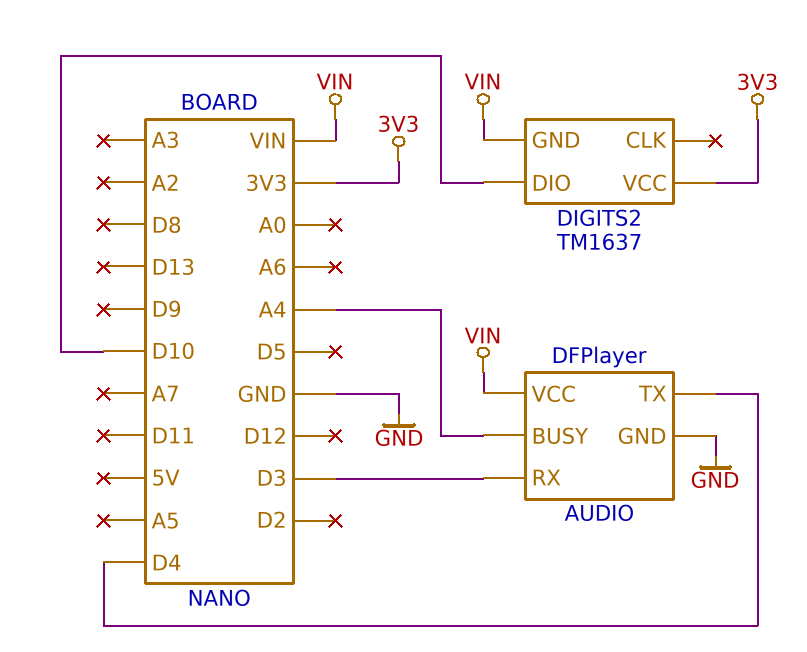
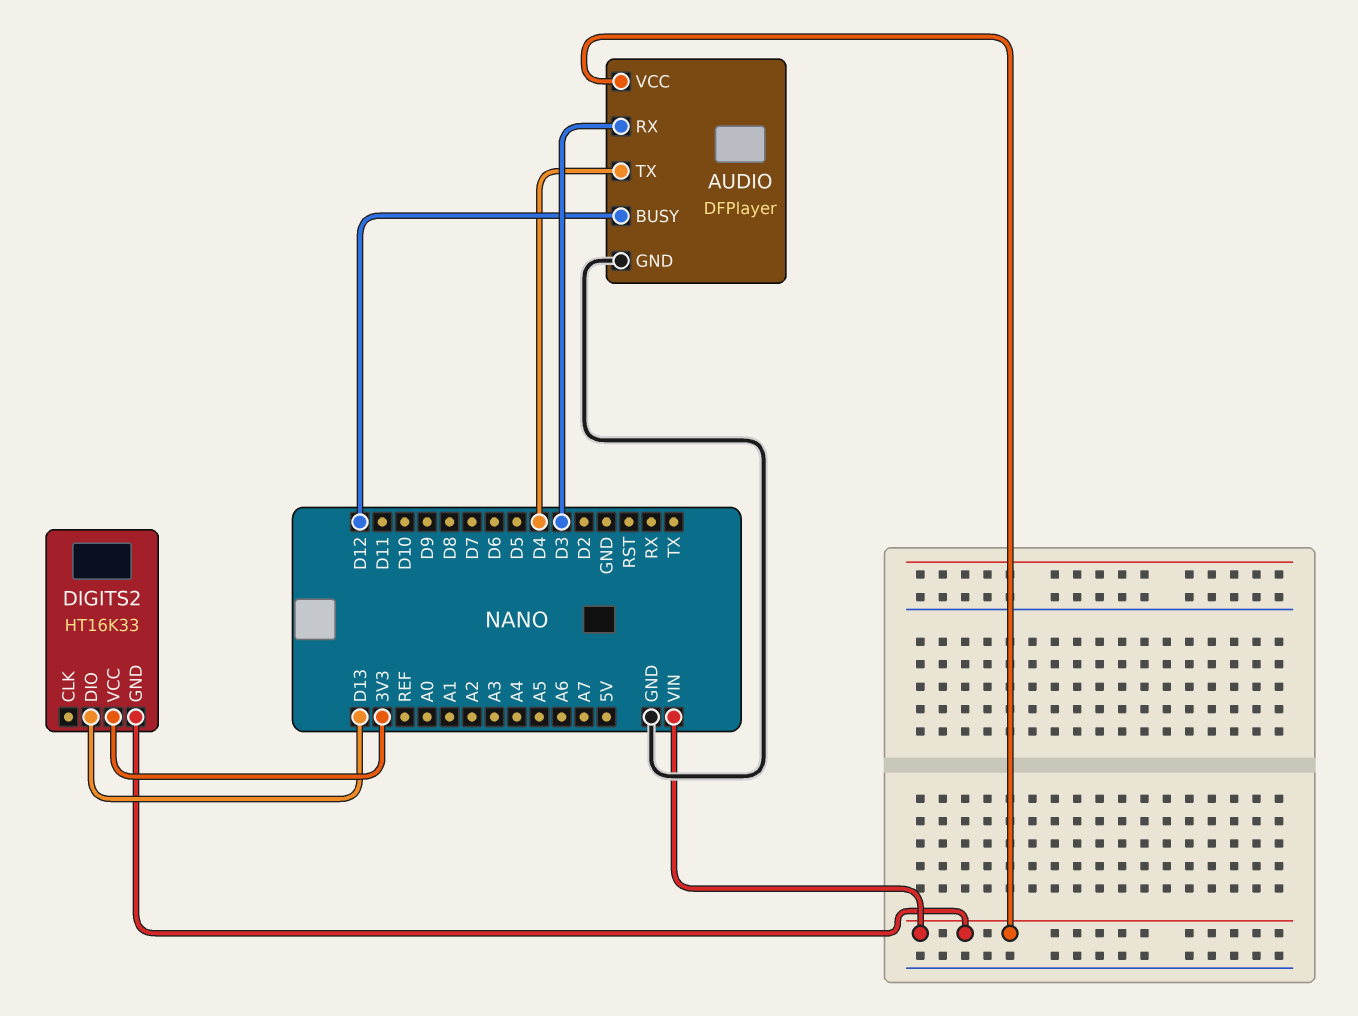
AUDIO pin BUSY: A4 -> D12
DIGITS2: TM1637 -> HT16K33
DIGITS2 pin DIO: D10 -> D13

